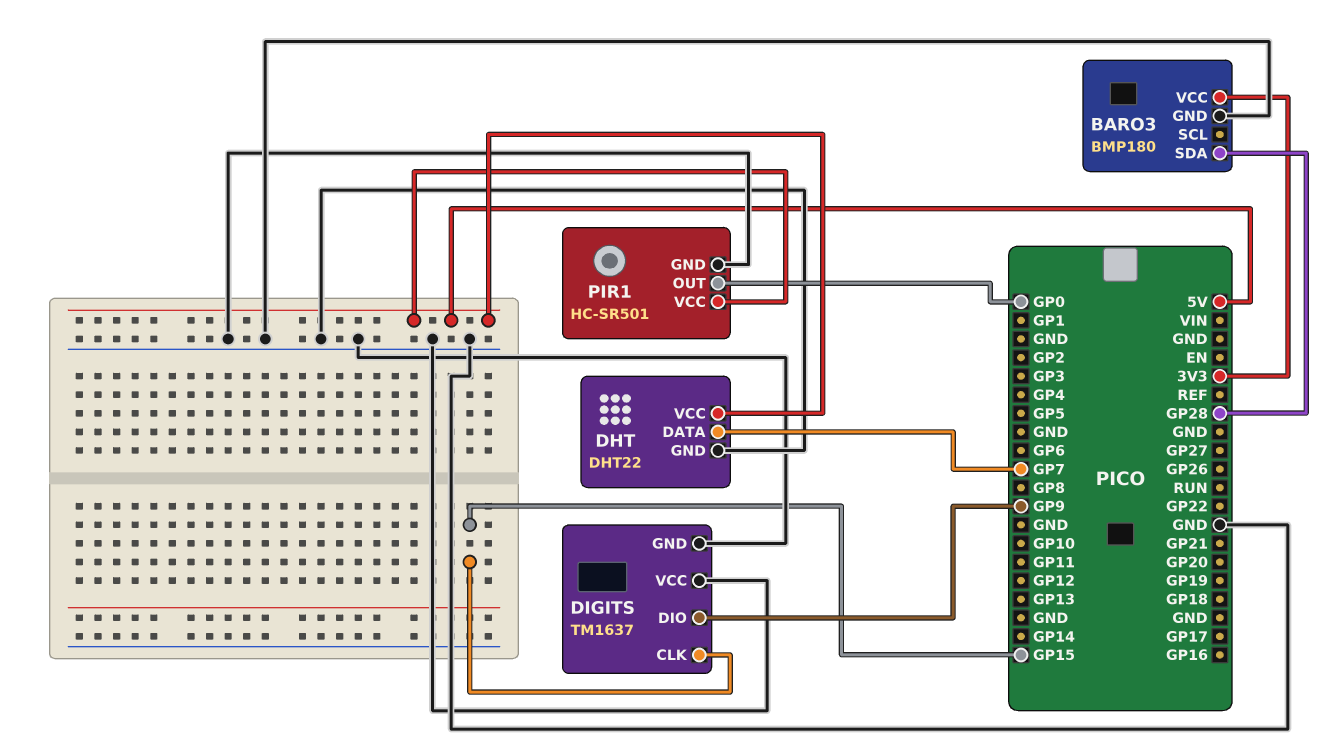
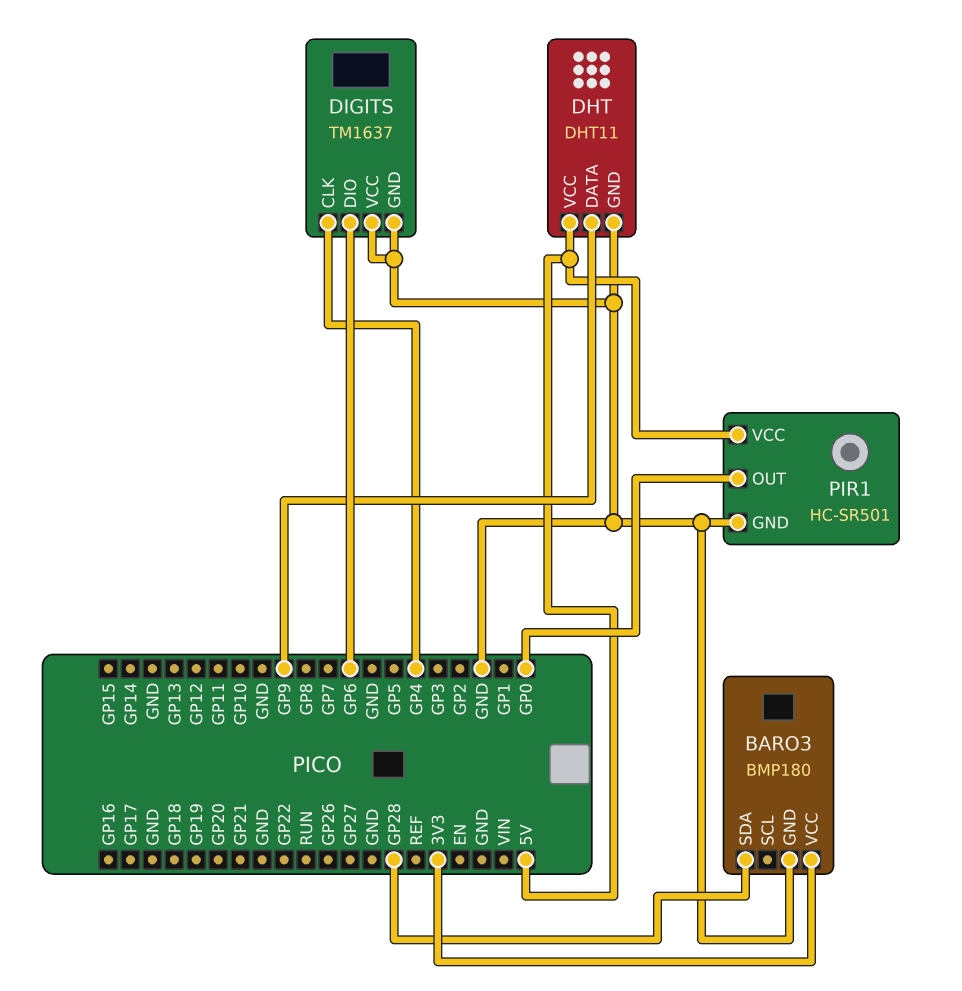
DHT: DHT22 -> DHT11
DHT pin DATA: GP7 -> GP9
DIGITS pin CLK: GP15 -> GP4
DIGITS pin DIO: GP9 -> GP6

